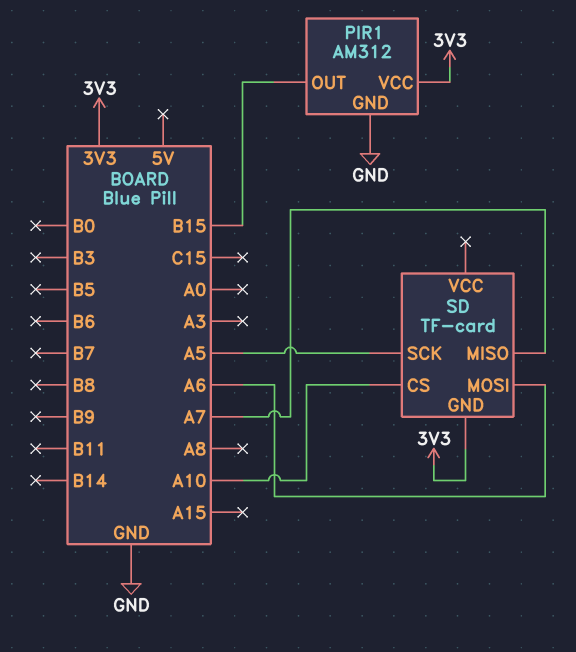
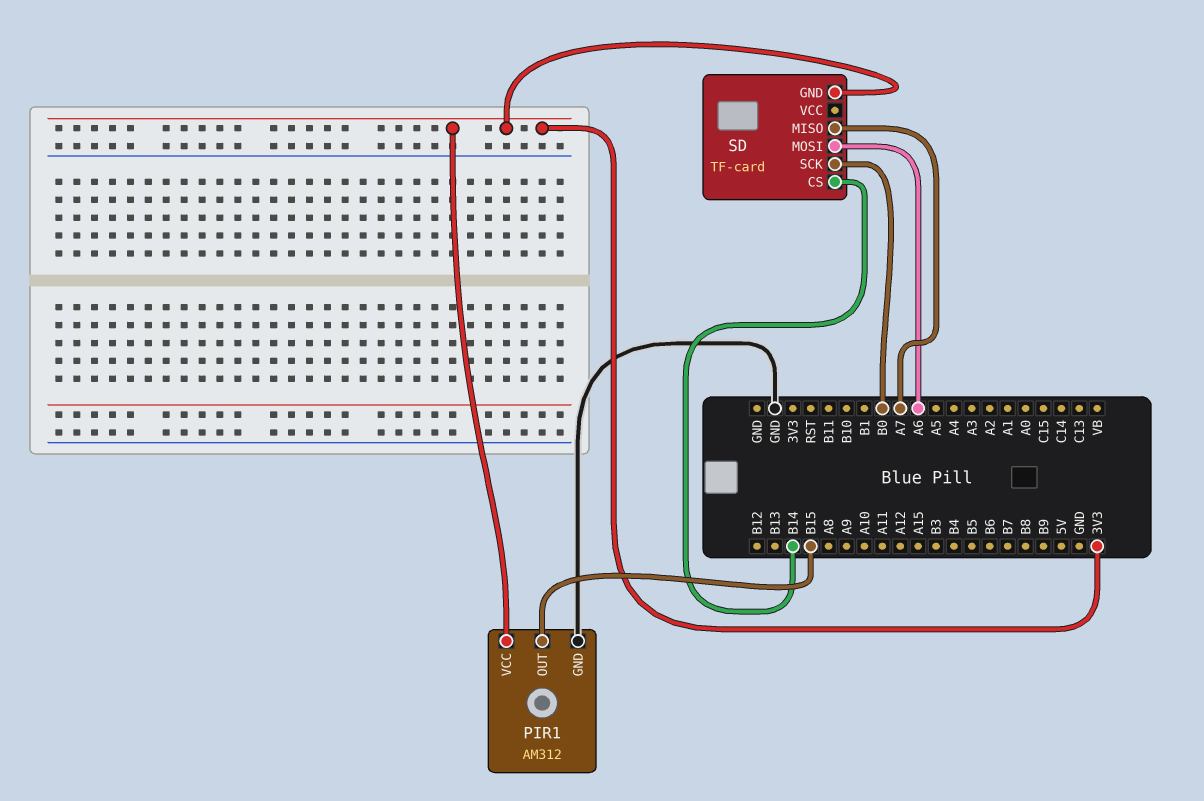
SD pin CS: A10 -> B14
SD pin SCK: A5 -> B0

